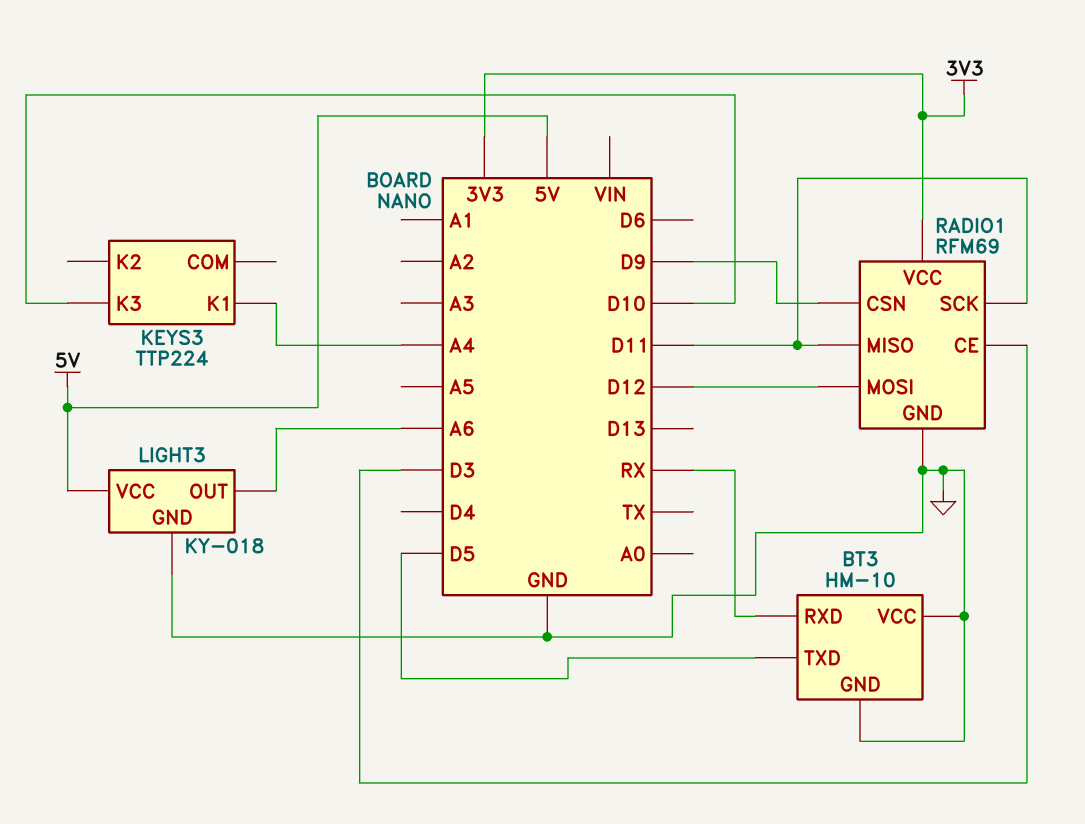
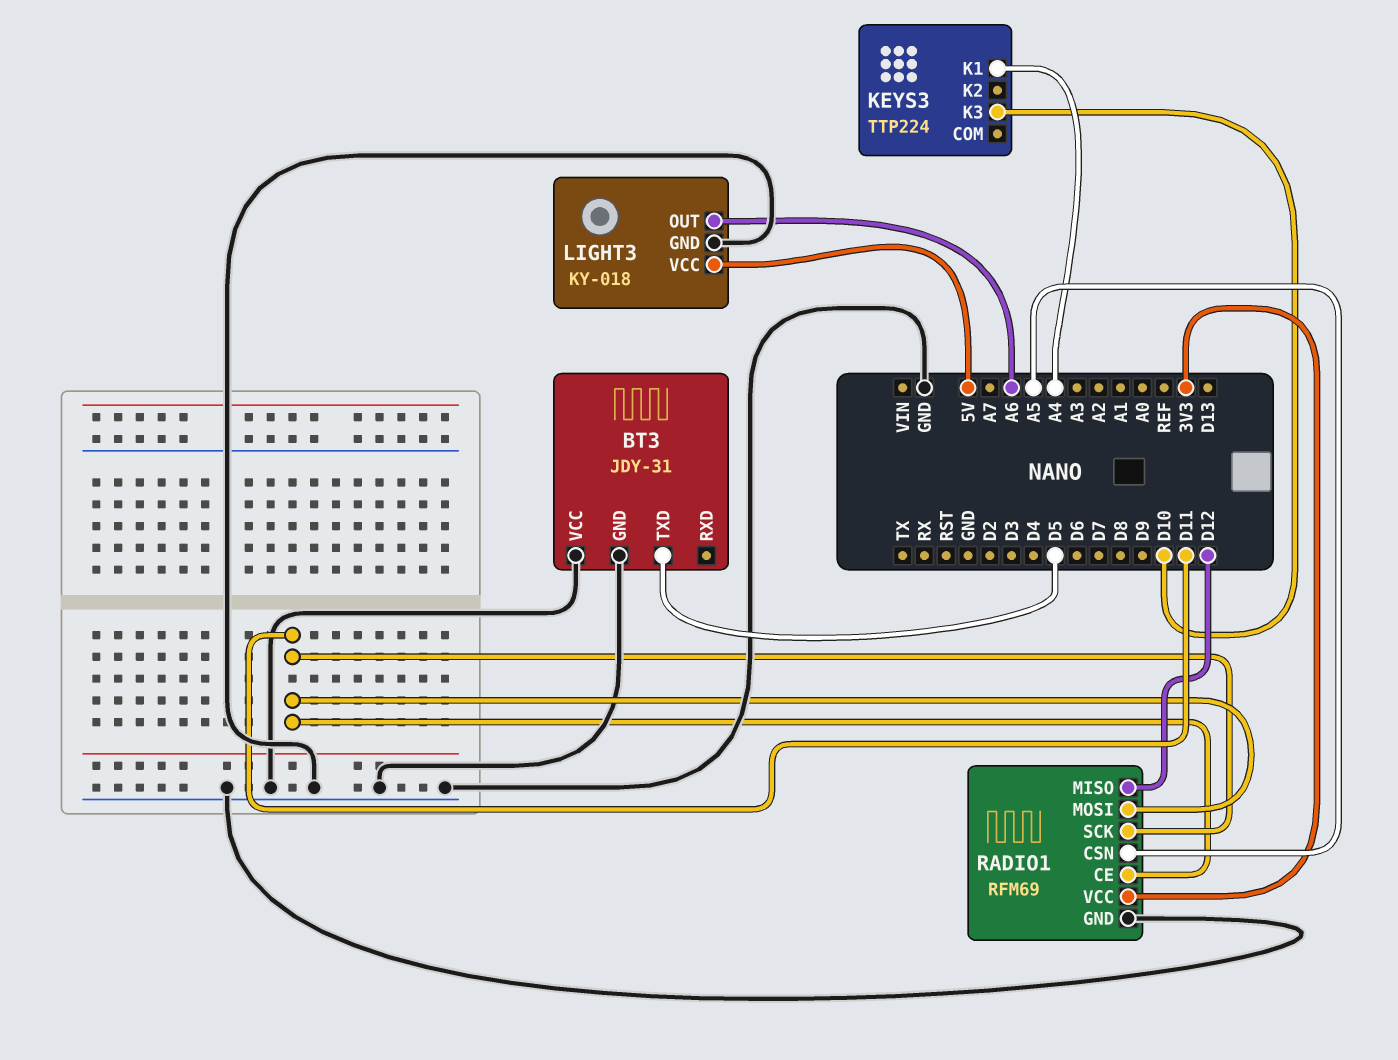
BT3: HM-10 -> JDY-31
BT3 pin RXD: RX -> none
RADIO1 pin CE: D3 -> D11
RADIO1 pin CSN: D9 -> A5
RADIO1 pin MISO: D11 -> D12
RADIO1 pin MOSI: D12 -> D11

